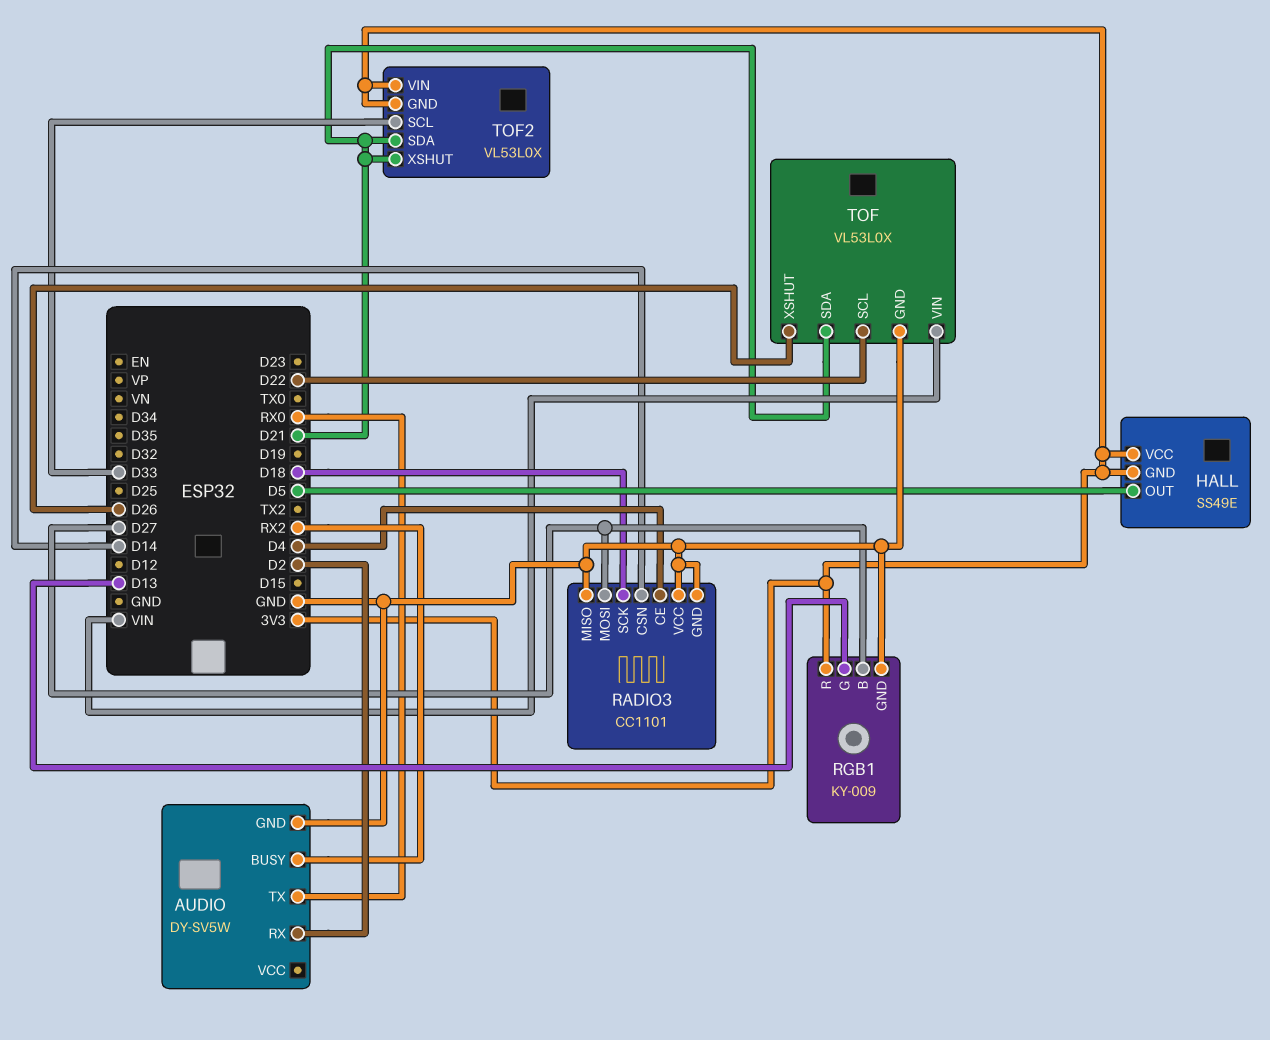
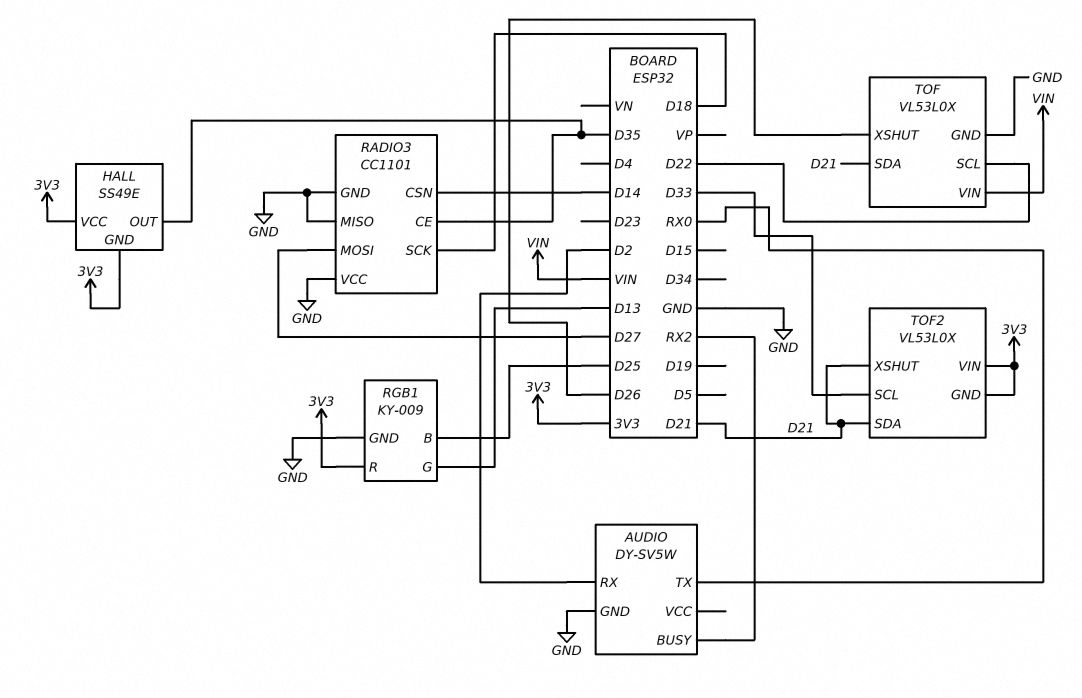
HALL pin OUT: D5 -> D35
RADIO3 pin CE: D4 -> D35
RGB1 pin B: D27 -> D25

